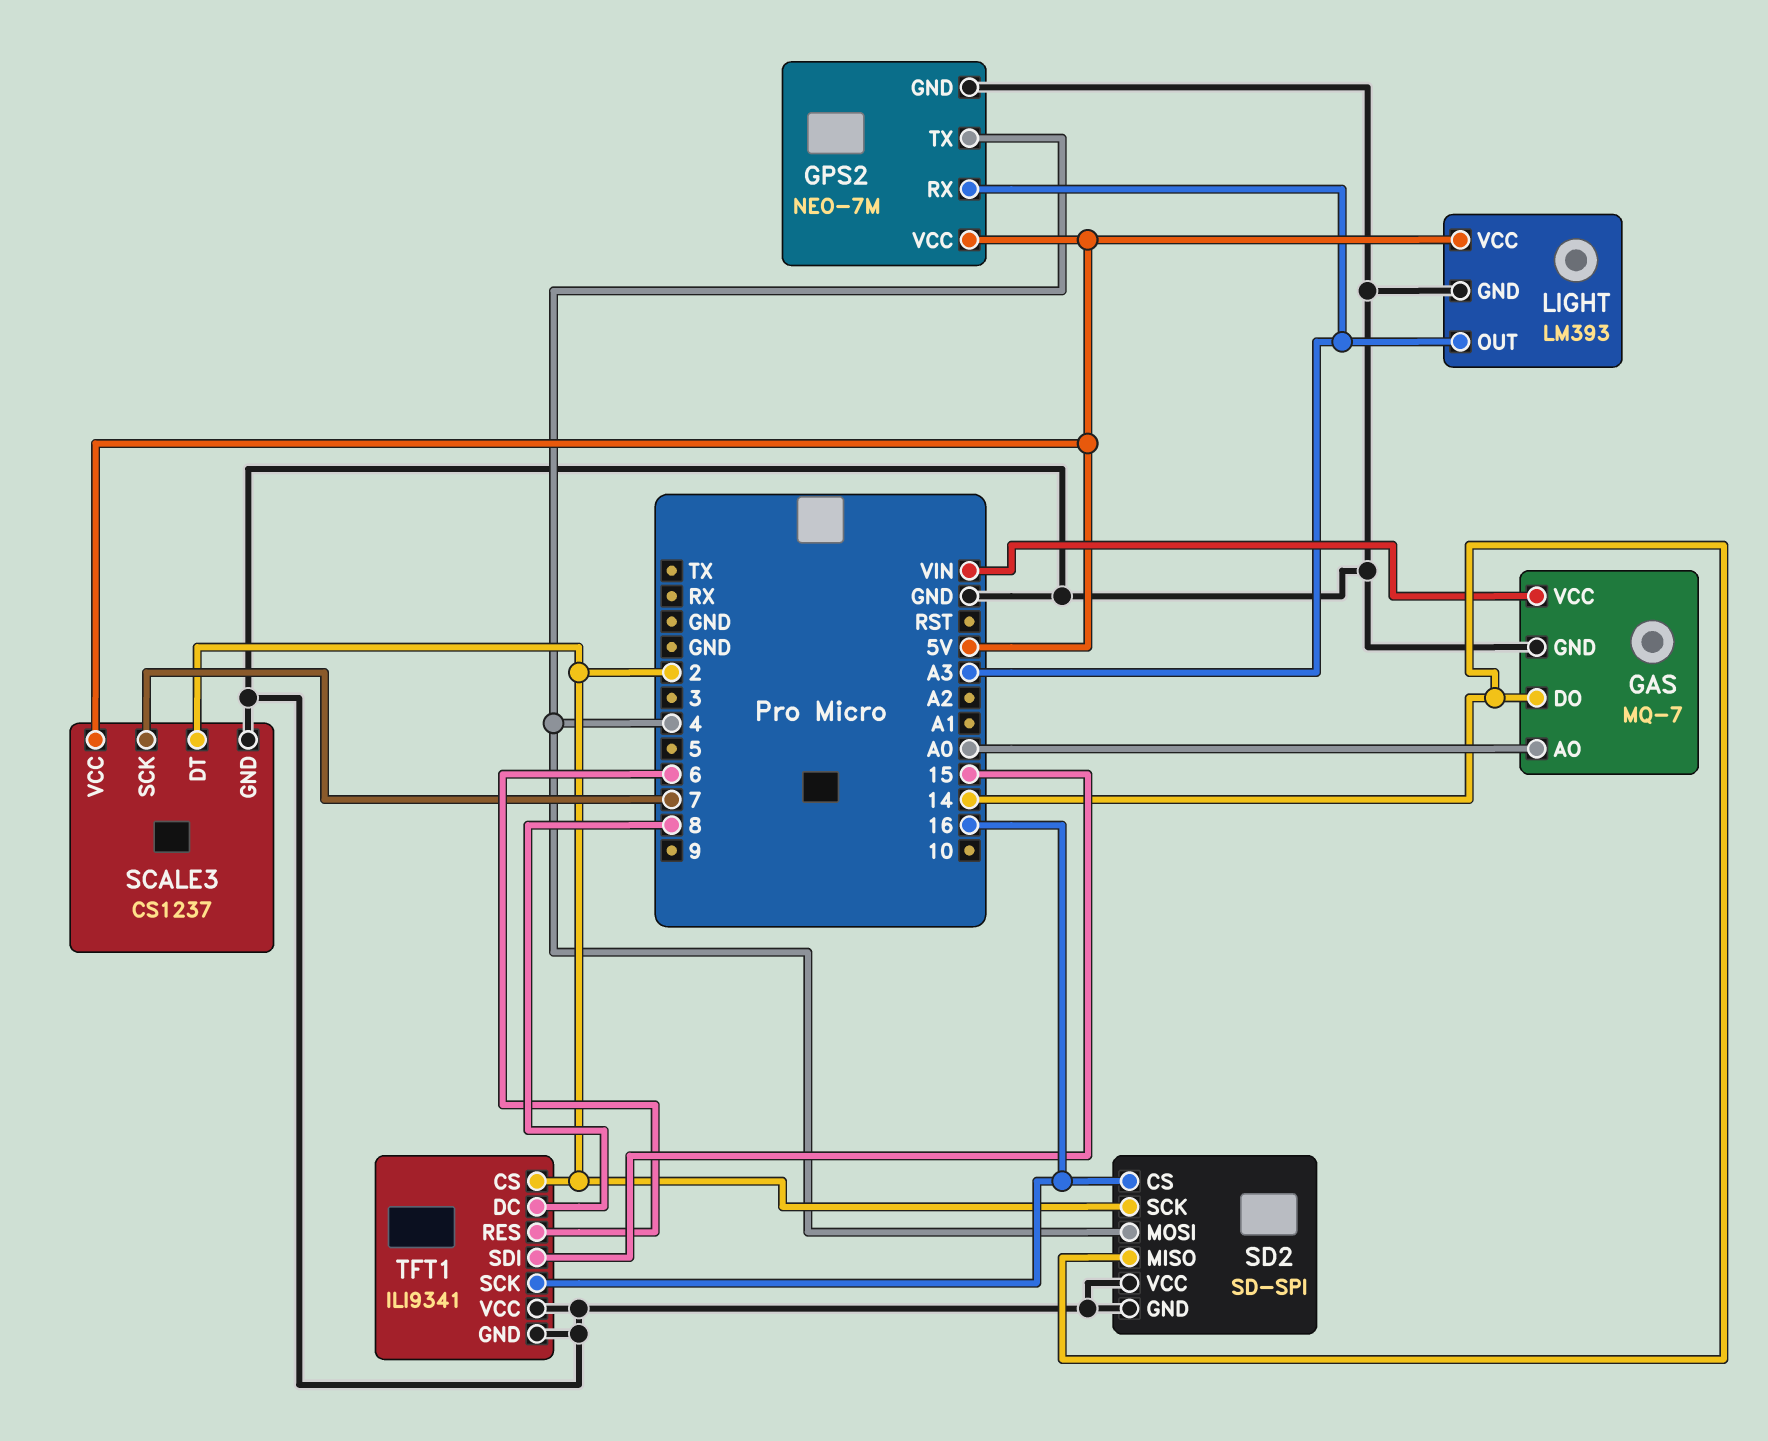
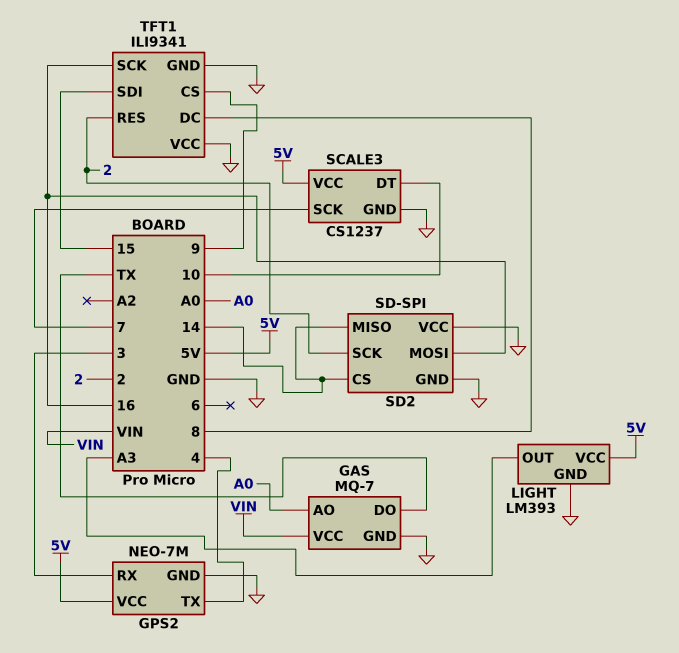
GAS pin DO: 14 -> TX
GPS2 pin RX: A3 -> 3
SCALE3 pin DT: 2 -> 10
SD2 pin CS: 16 -> 14
SD2 pin MOSI: 4 -> 16
TFT1 pin CS: 2 -> 9
TFT1 pin RES: 6 -> 2

